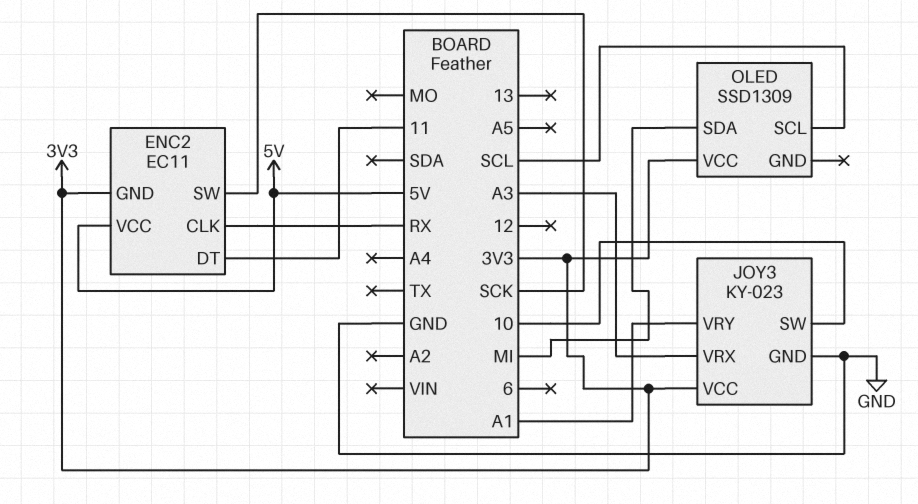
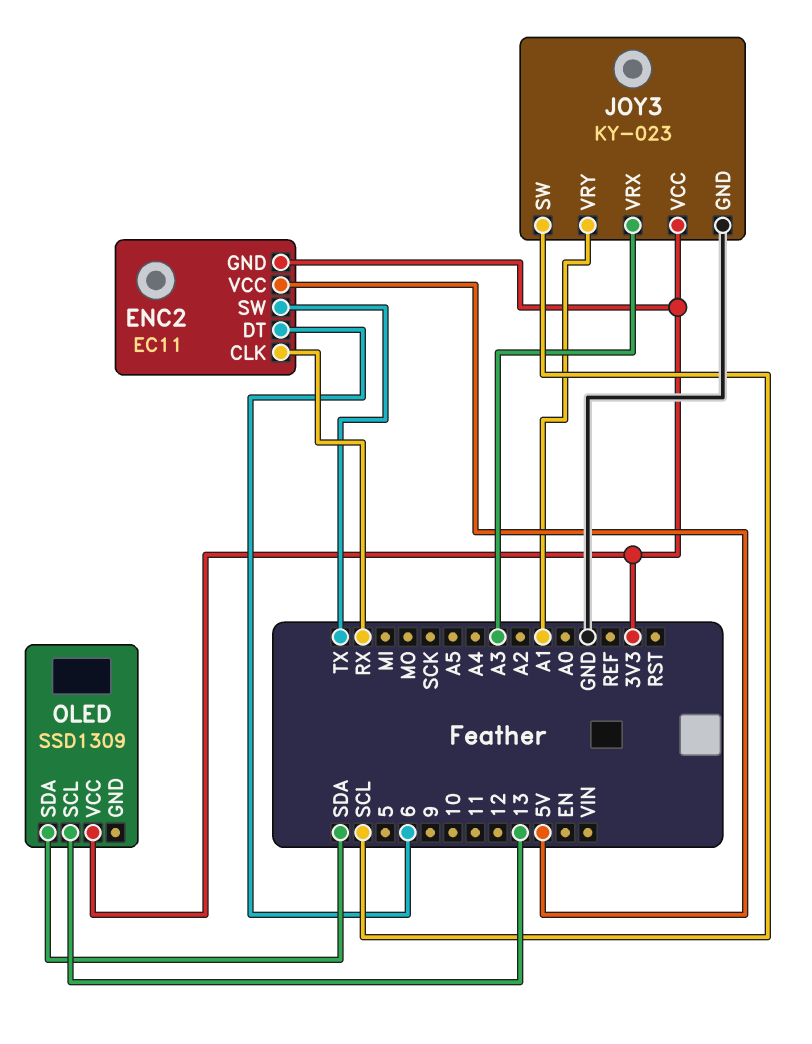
ENC2 pin DT: 11 -> 6
ENC2 pin SW: SCK -> TX
JOY3 pin SW: 10 -> SCL
OLED pin SCL: SCL -> 13
OLED pin SDA: MI -> SDA

